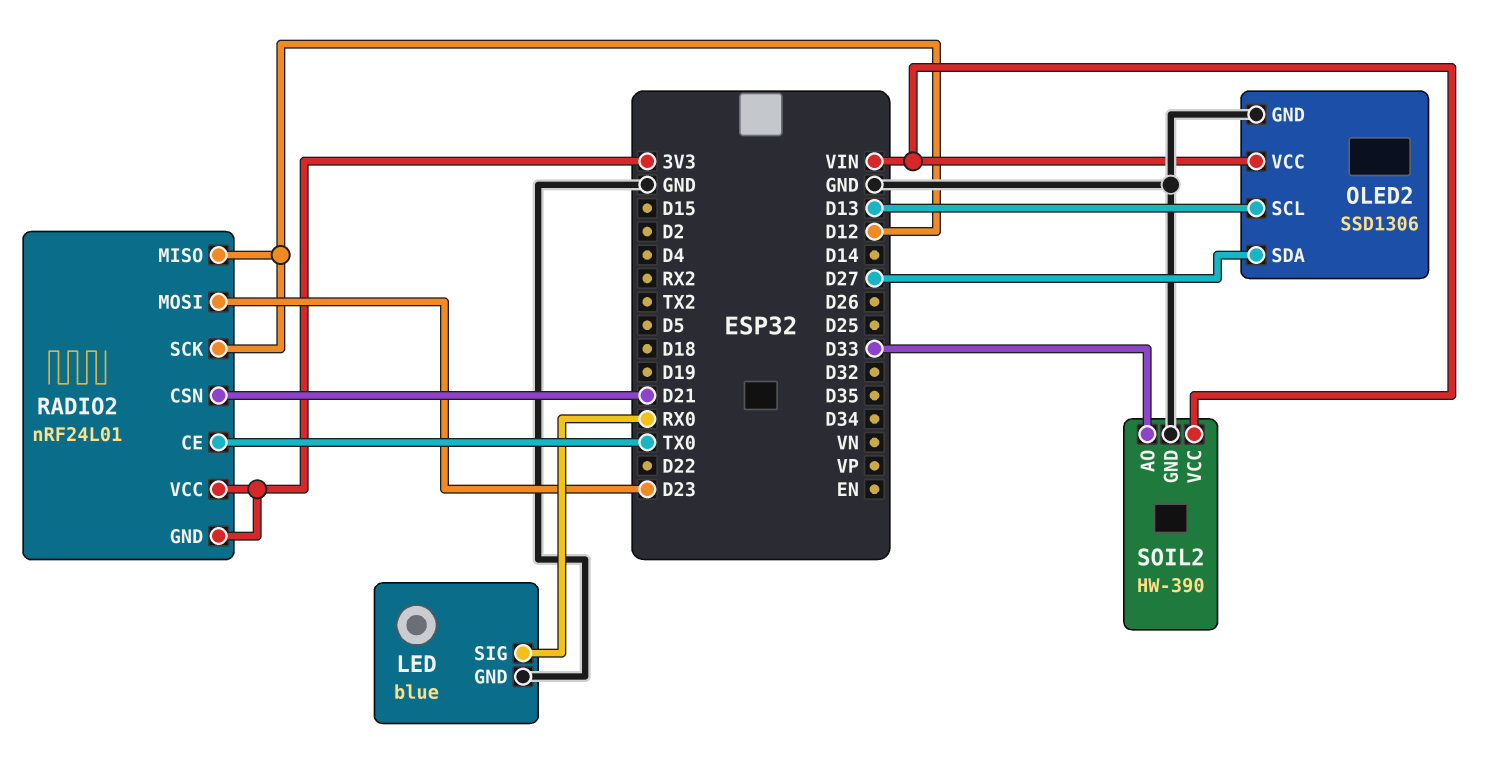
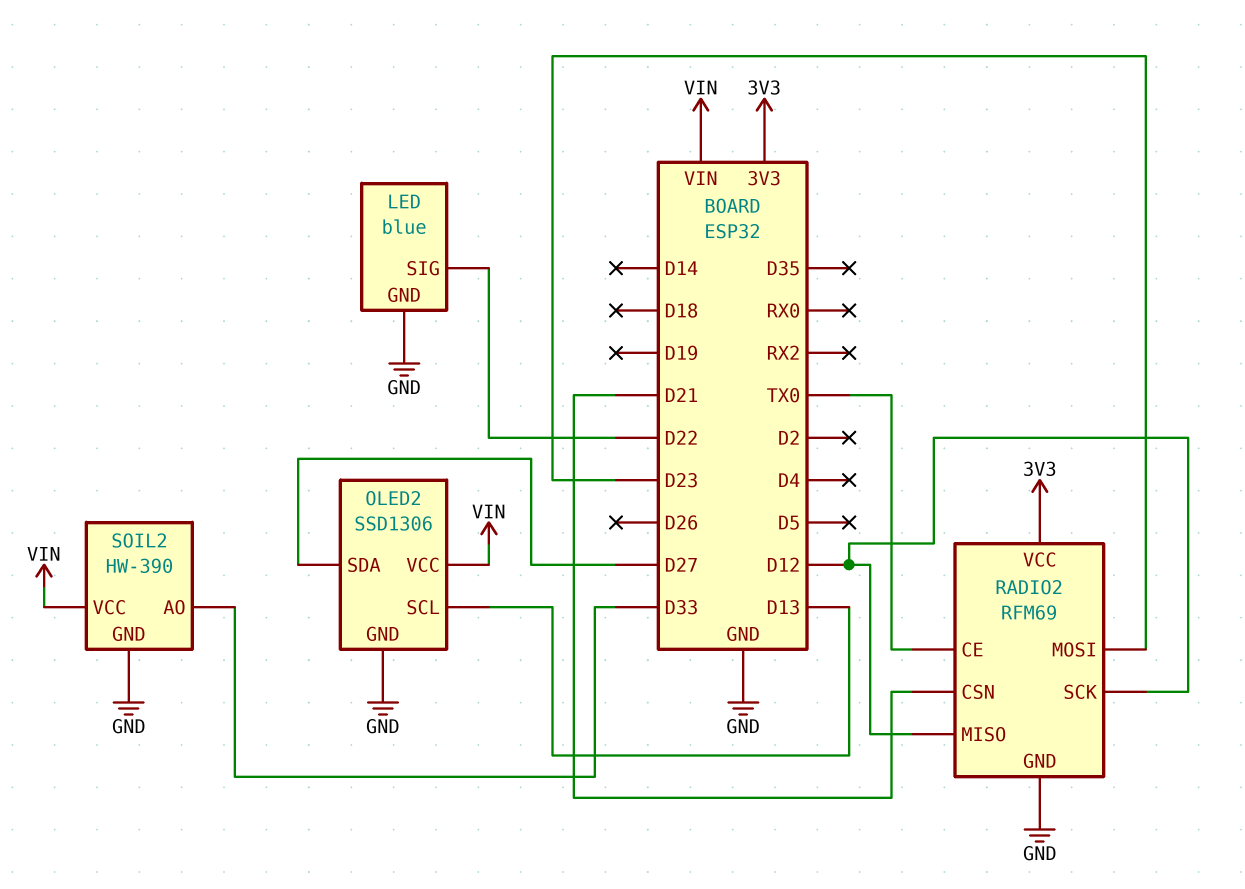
LED pin SIG: RX0 -> D22
RADIO2: nRF24L01 -> RFM69
RADIO2 pin GND: 3V3 -> GND

